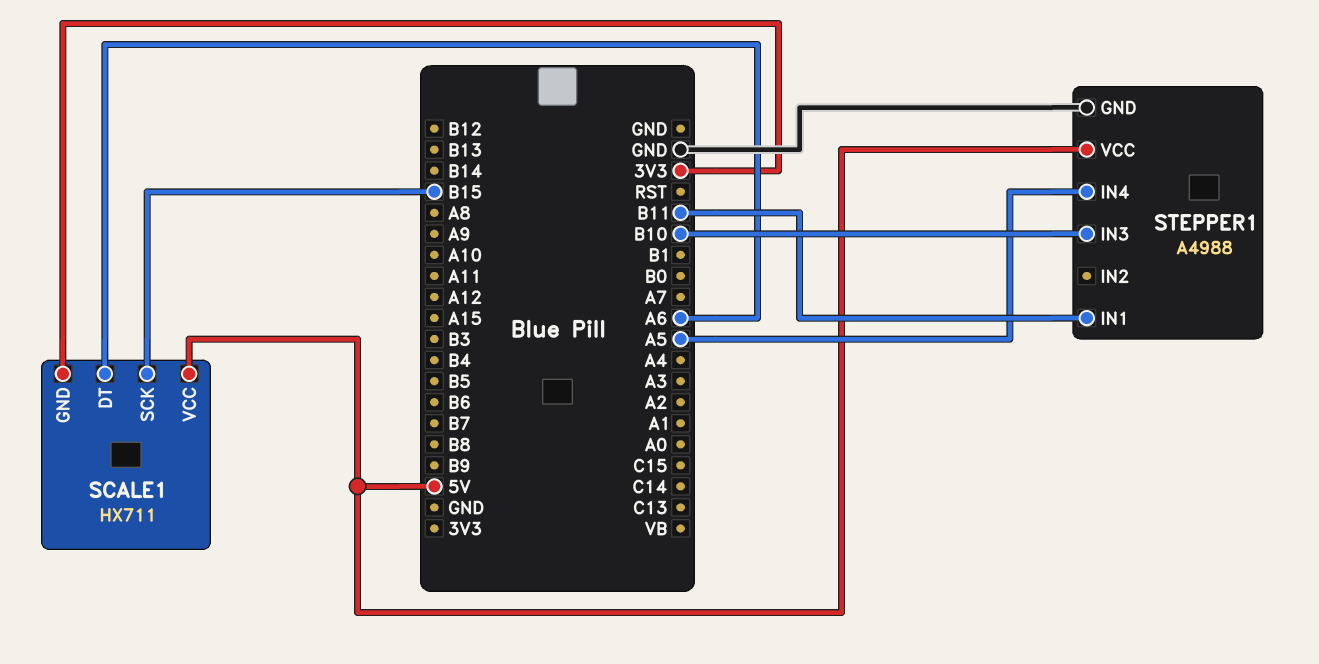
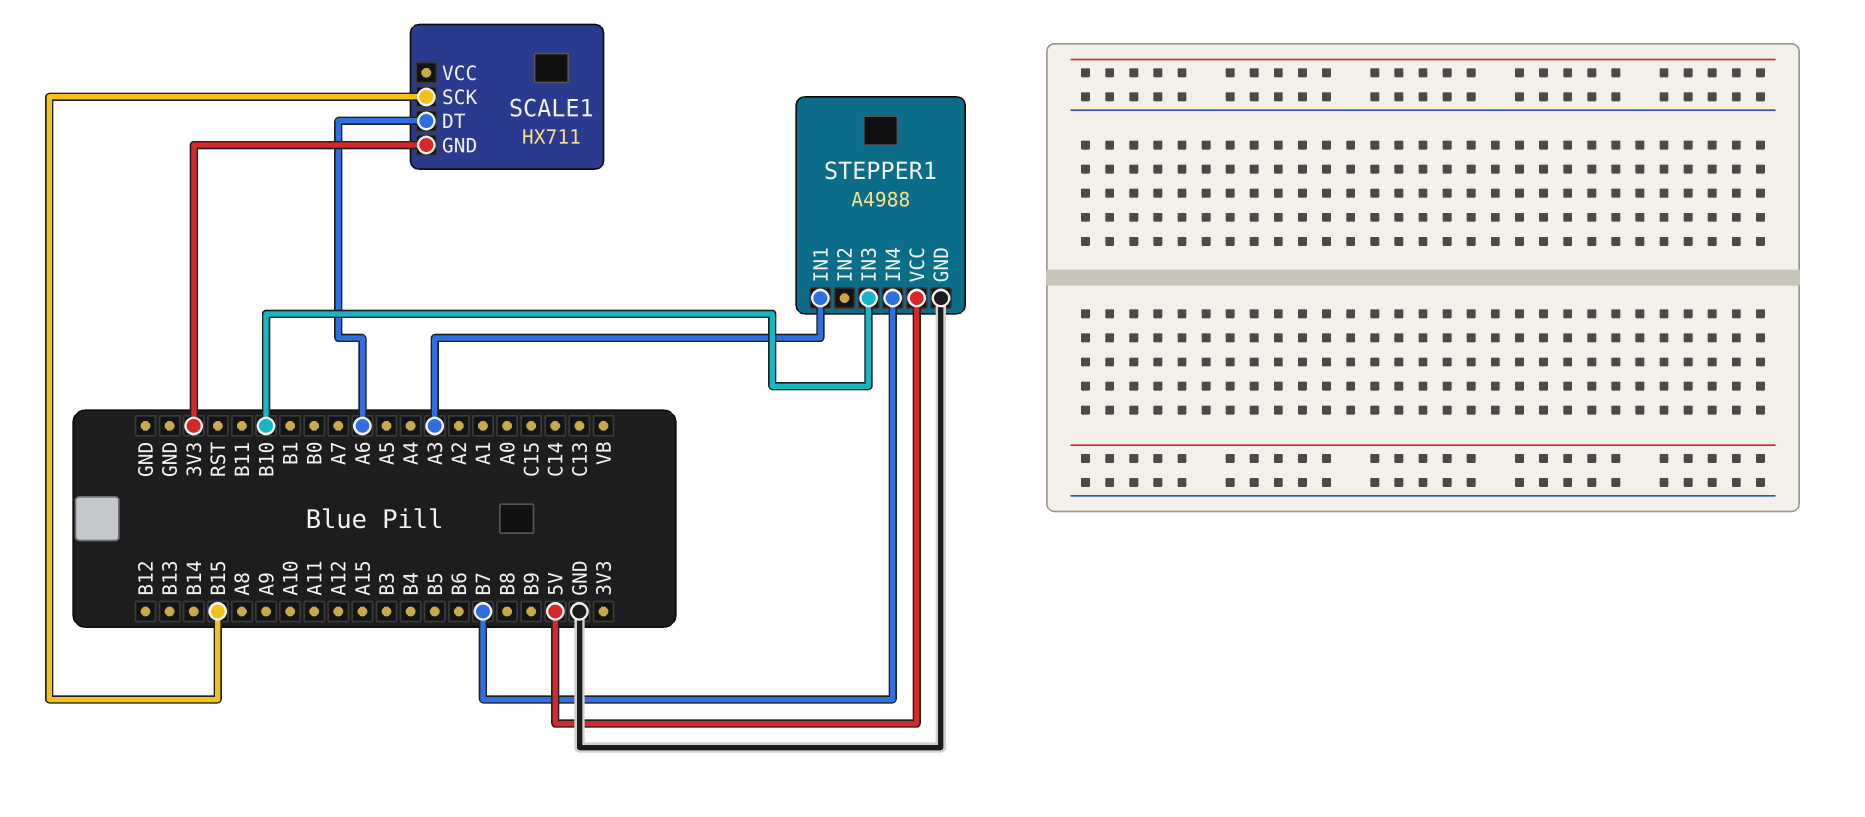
SCALE1 pin VCC: 5V -> none
STEPPER1 pin IN1: B11 -> A3
STEPPER1 pin IN4: A5 -> B7

